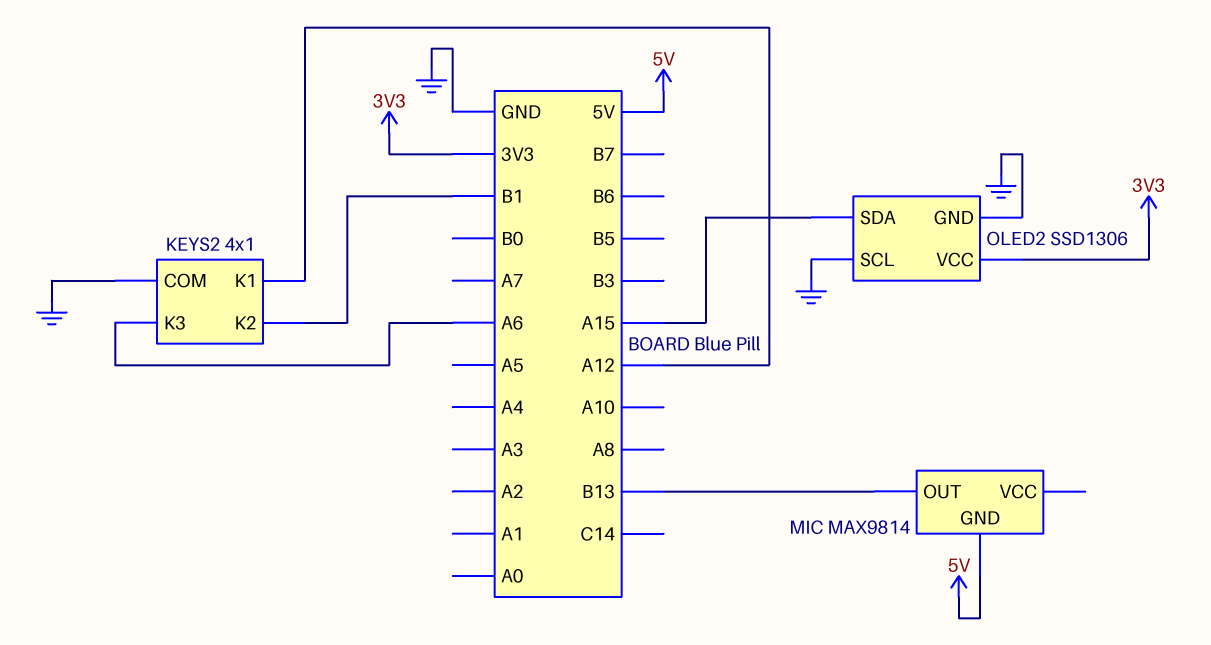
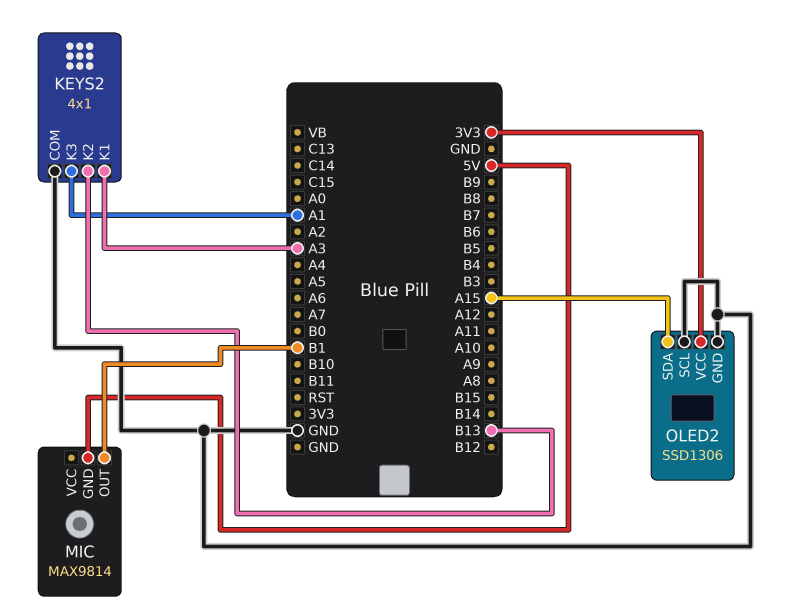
KEYS2 pin K1: A12 -> A3
KEYS2 pin K2: B1 -> B13
KEYS2 pin K3: A6 -> A1
MIC pin OUT: B13 -> B1

